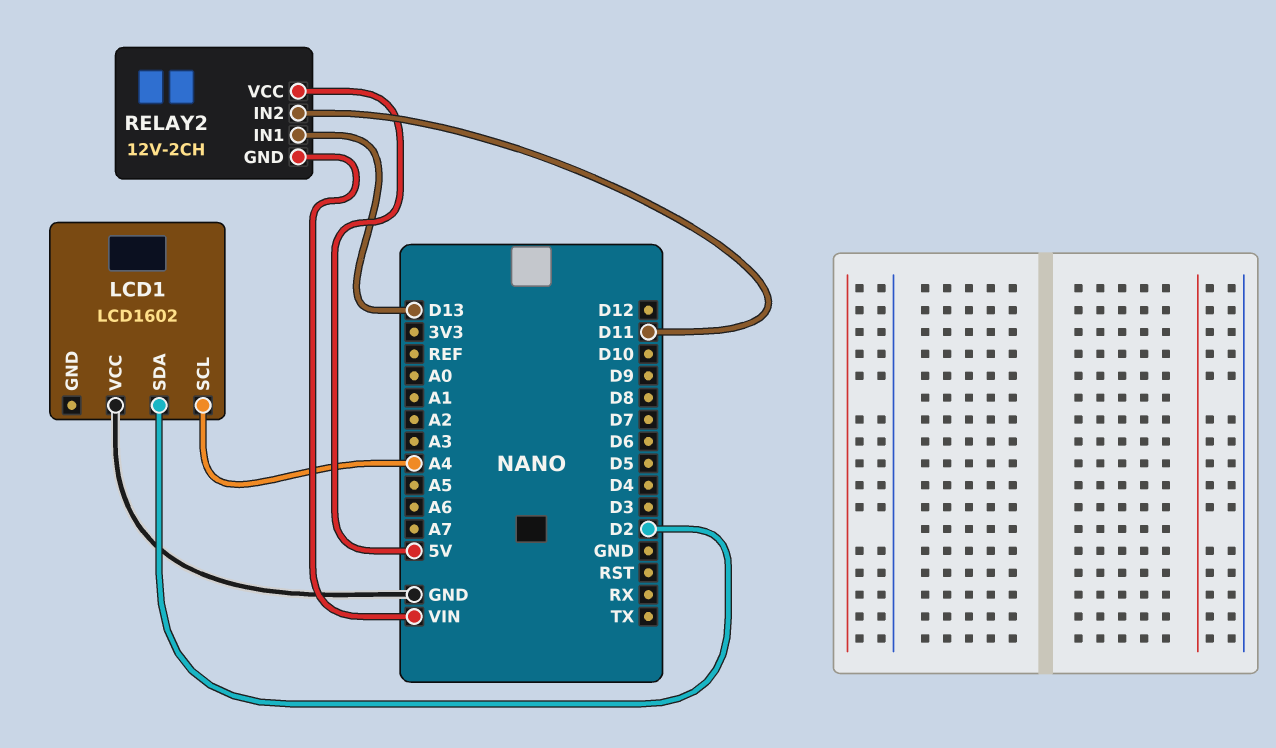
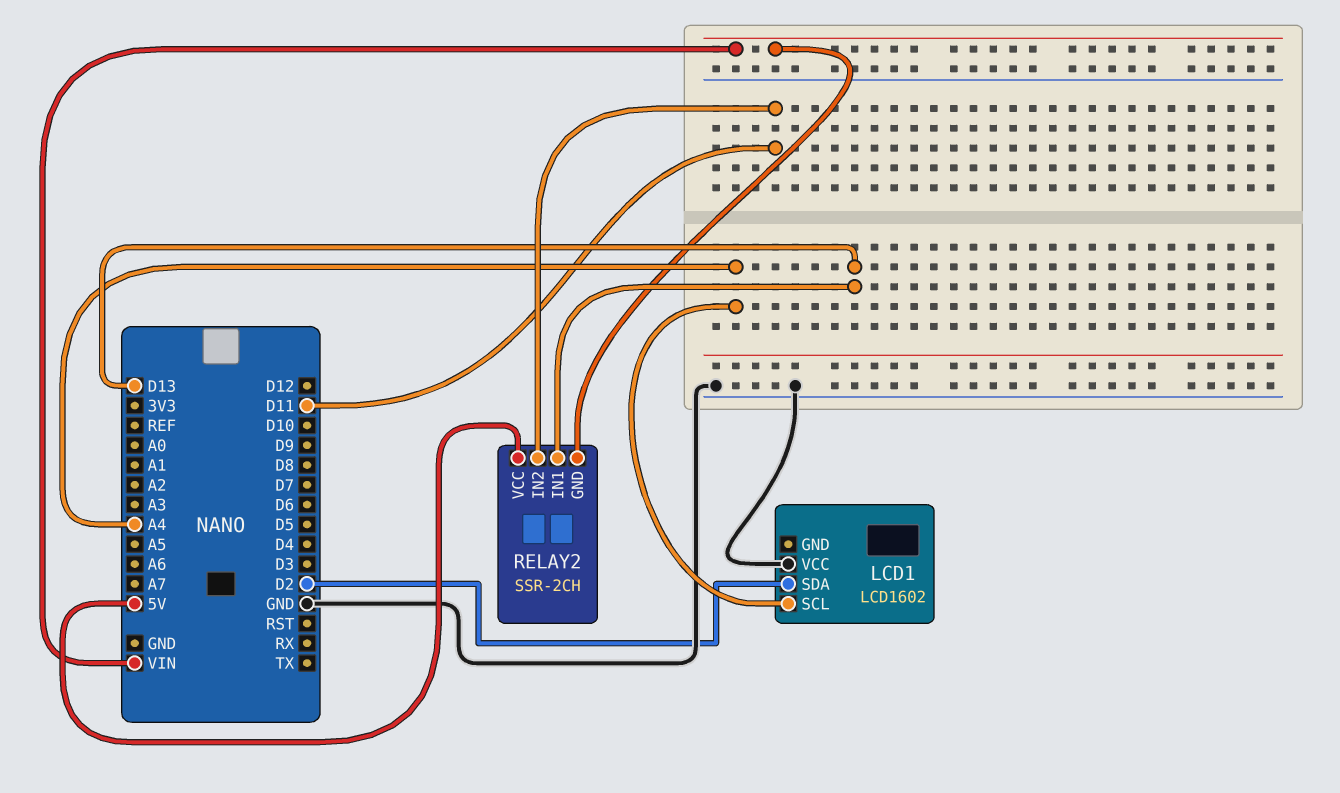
RELAY2: 12V-2CH -> SSR-2CH

